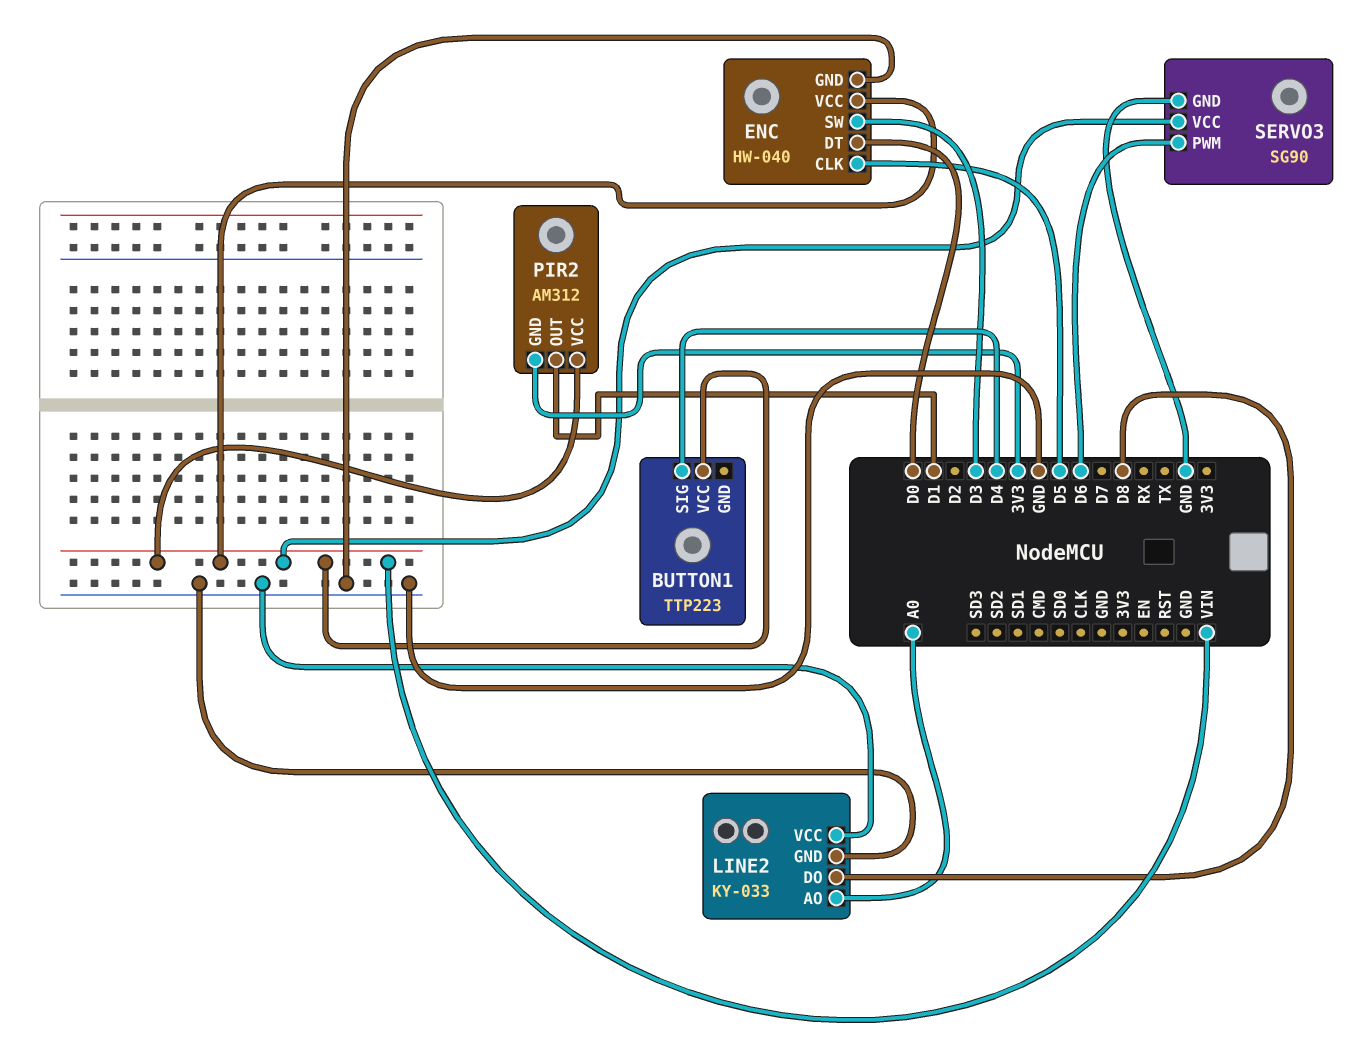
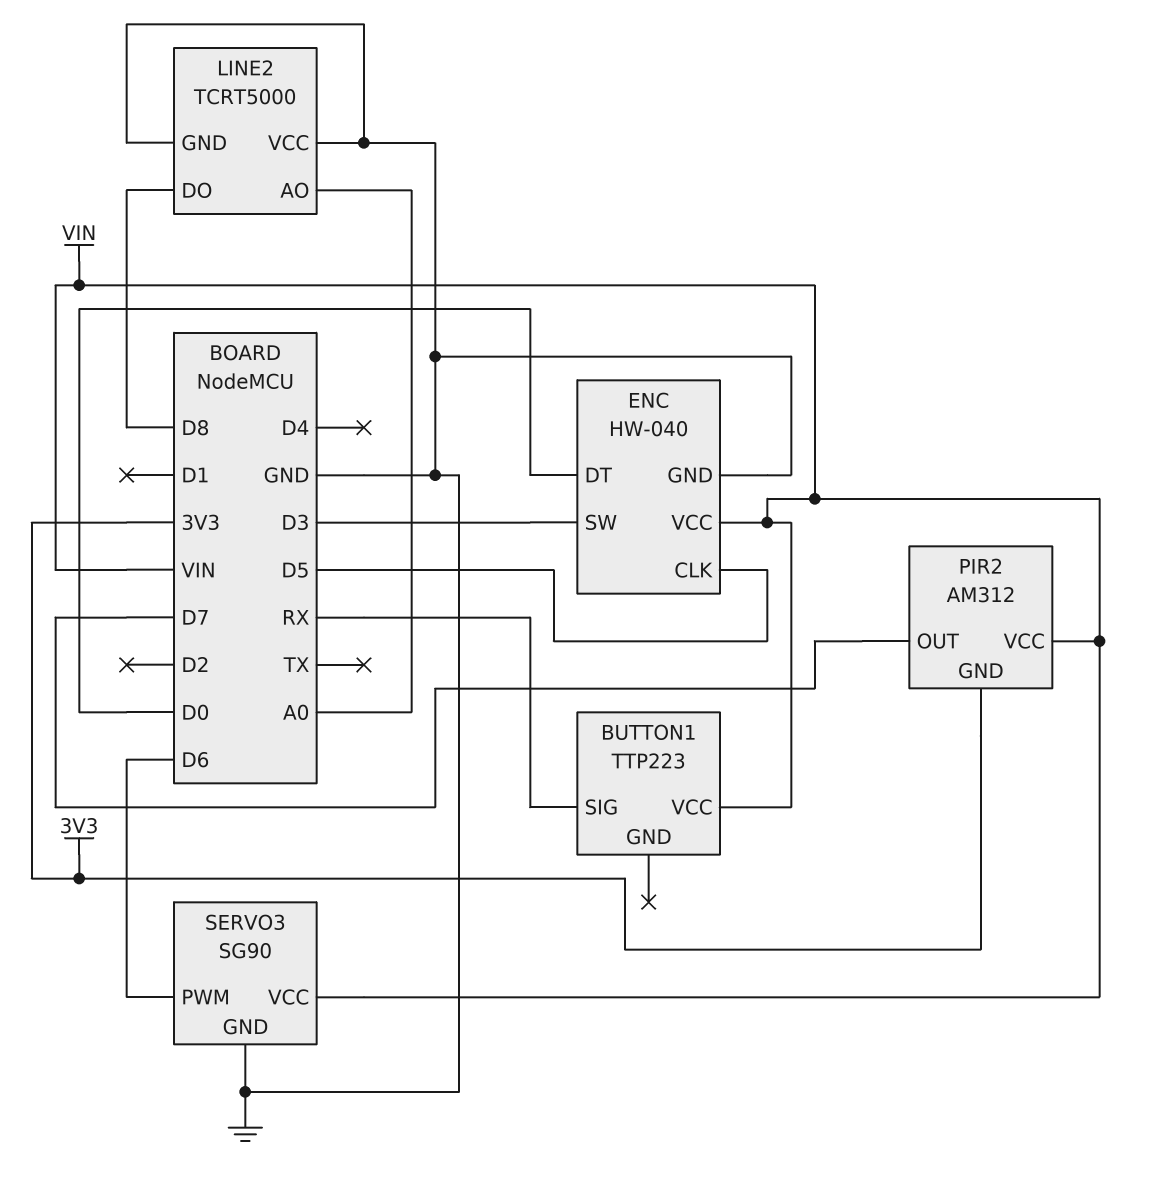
BUTTON1 pin SIG: D4 -> RX
LINE2: KY-033 -> TCRT5000
PIR2 pin OUT: D1 -> D7

